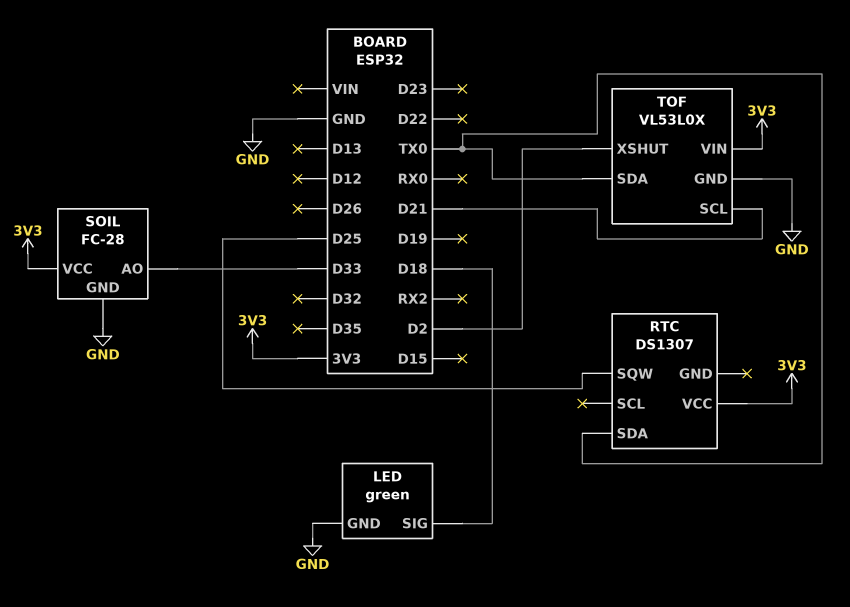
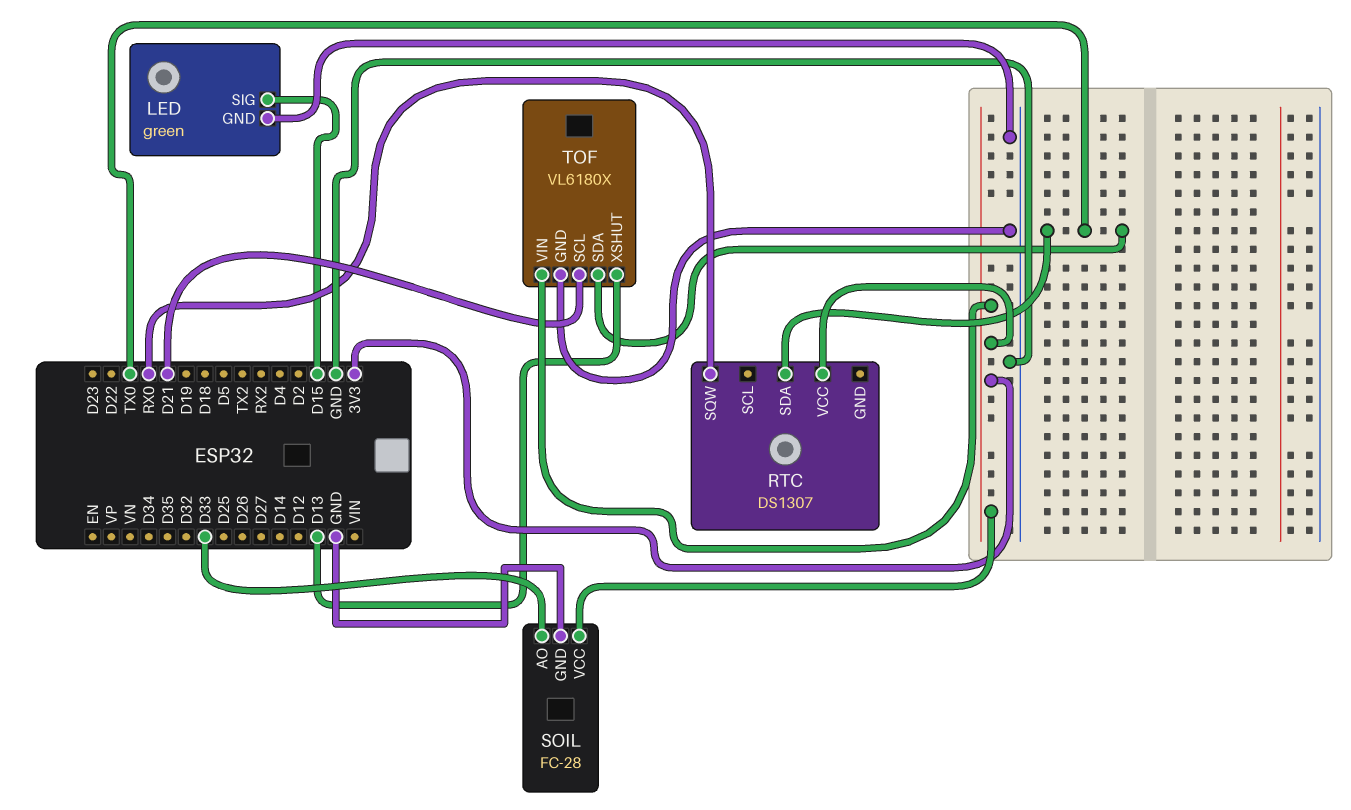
LED pin SIG: D18 -> D15
RTC pin SQW: D25 -> RX0
TOF: VL53L0X -> VL6180X
TOF pin XSHUT: D2 -> D13

